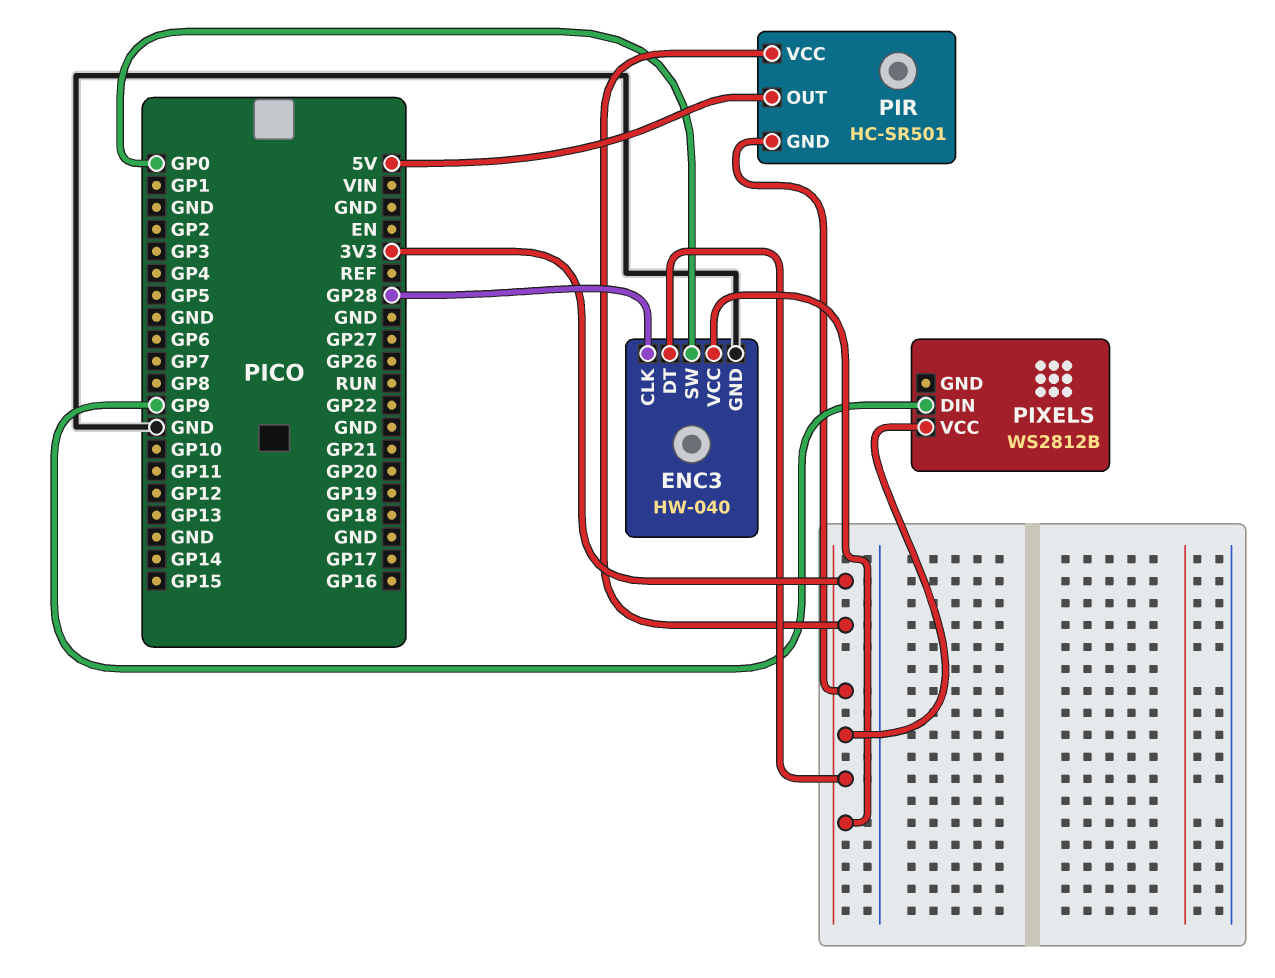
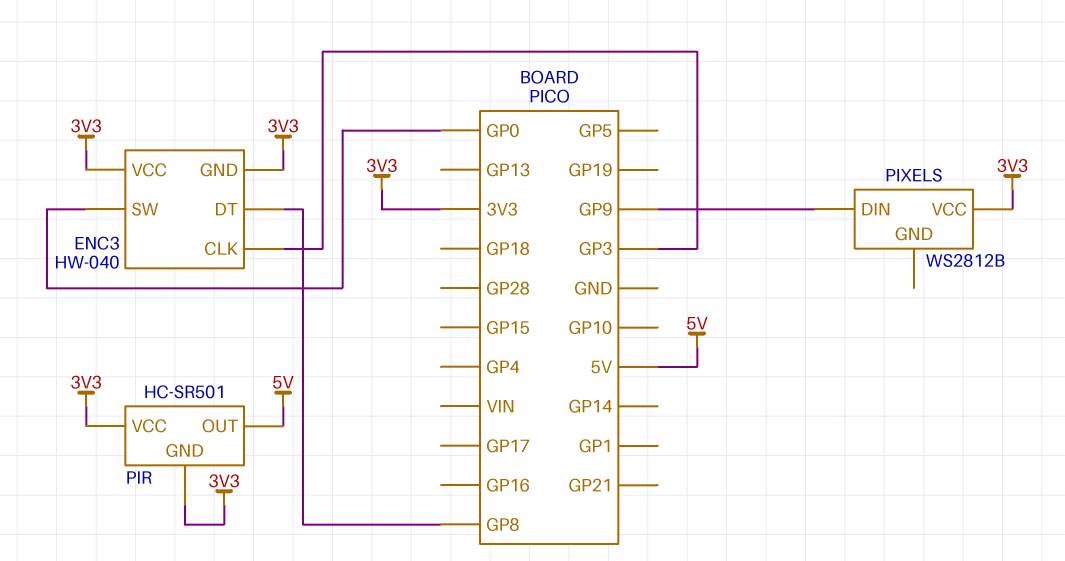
ENC3 pin CLK: GP28 -> GP3
ENC3 pin DT: 3V3 -> GP8
ENC3 pin GND: GND -> 3V3

